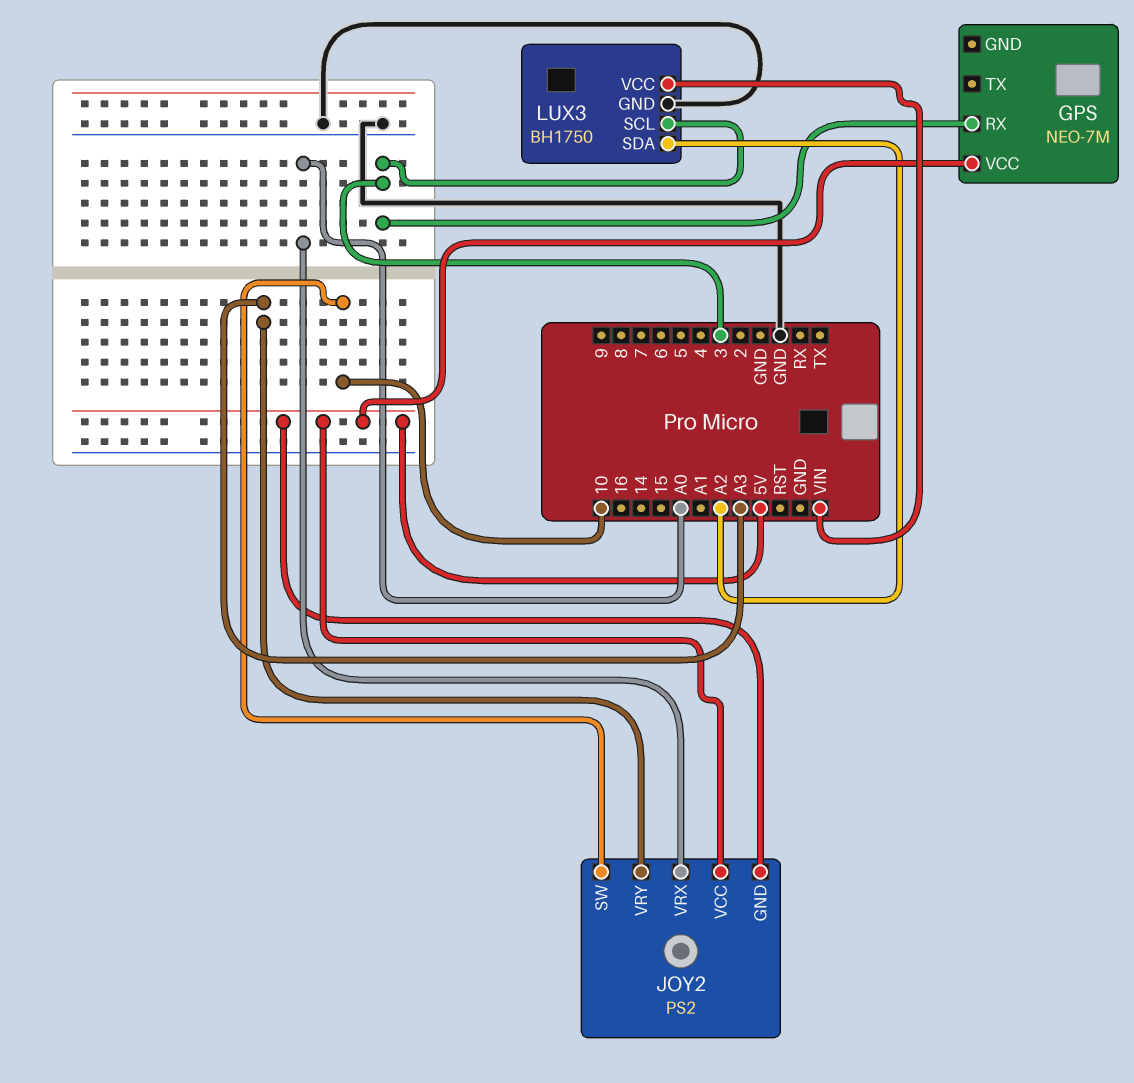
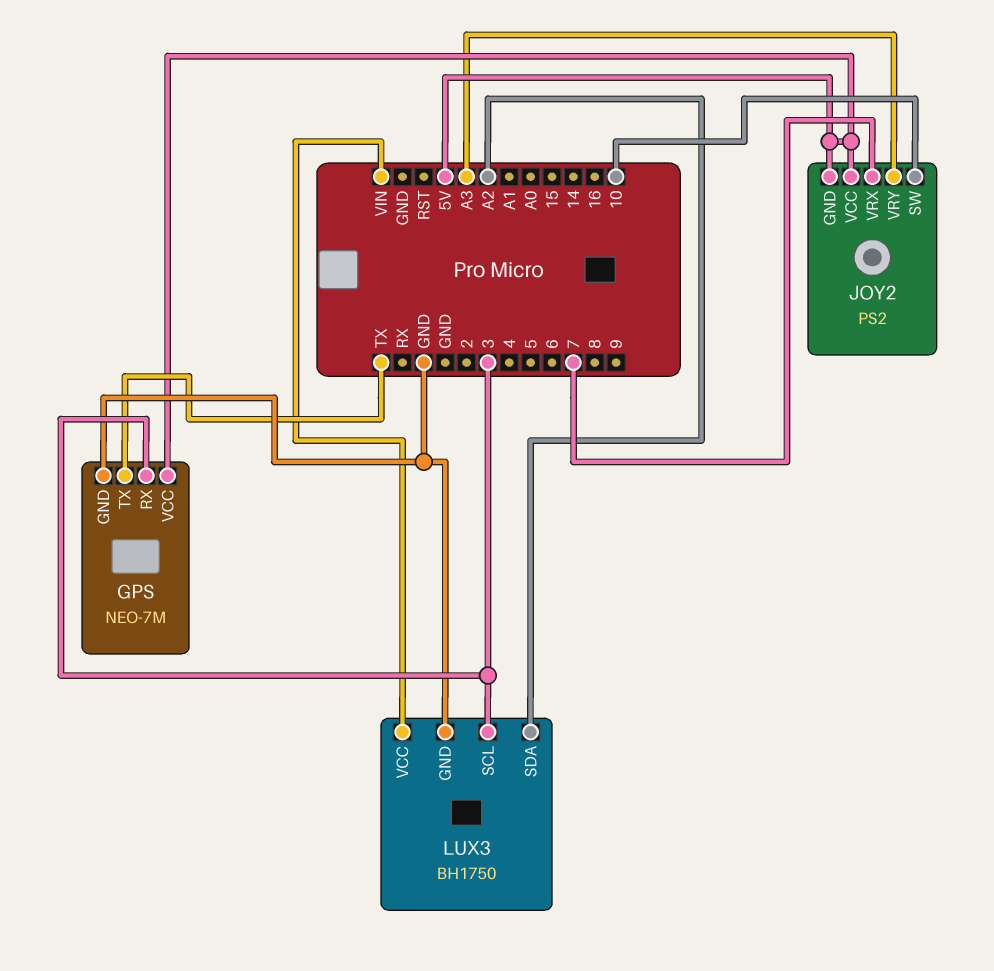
GPS pin GND: none -> GND
GPS pin TX: none -> TX
JOY2 pin VRX: A0 -> 7

